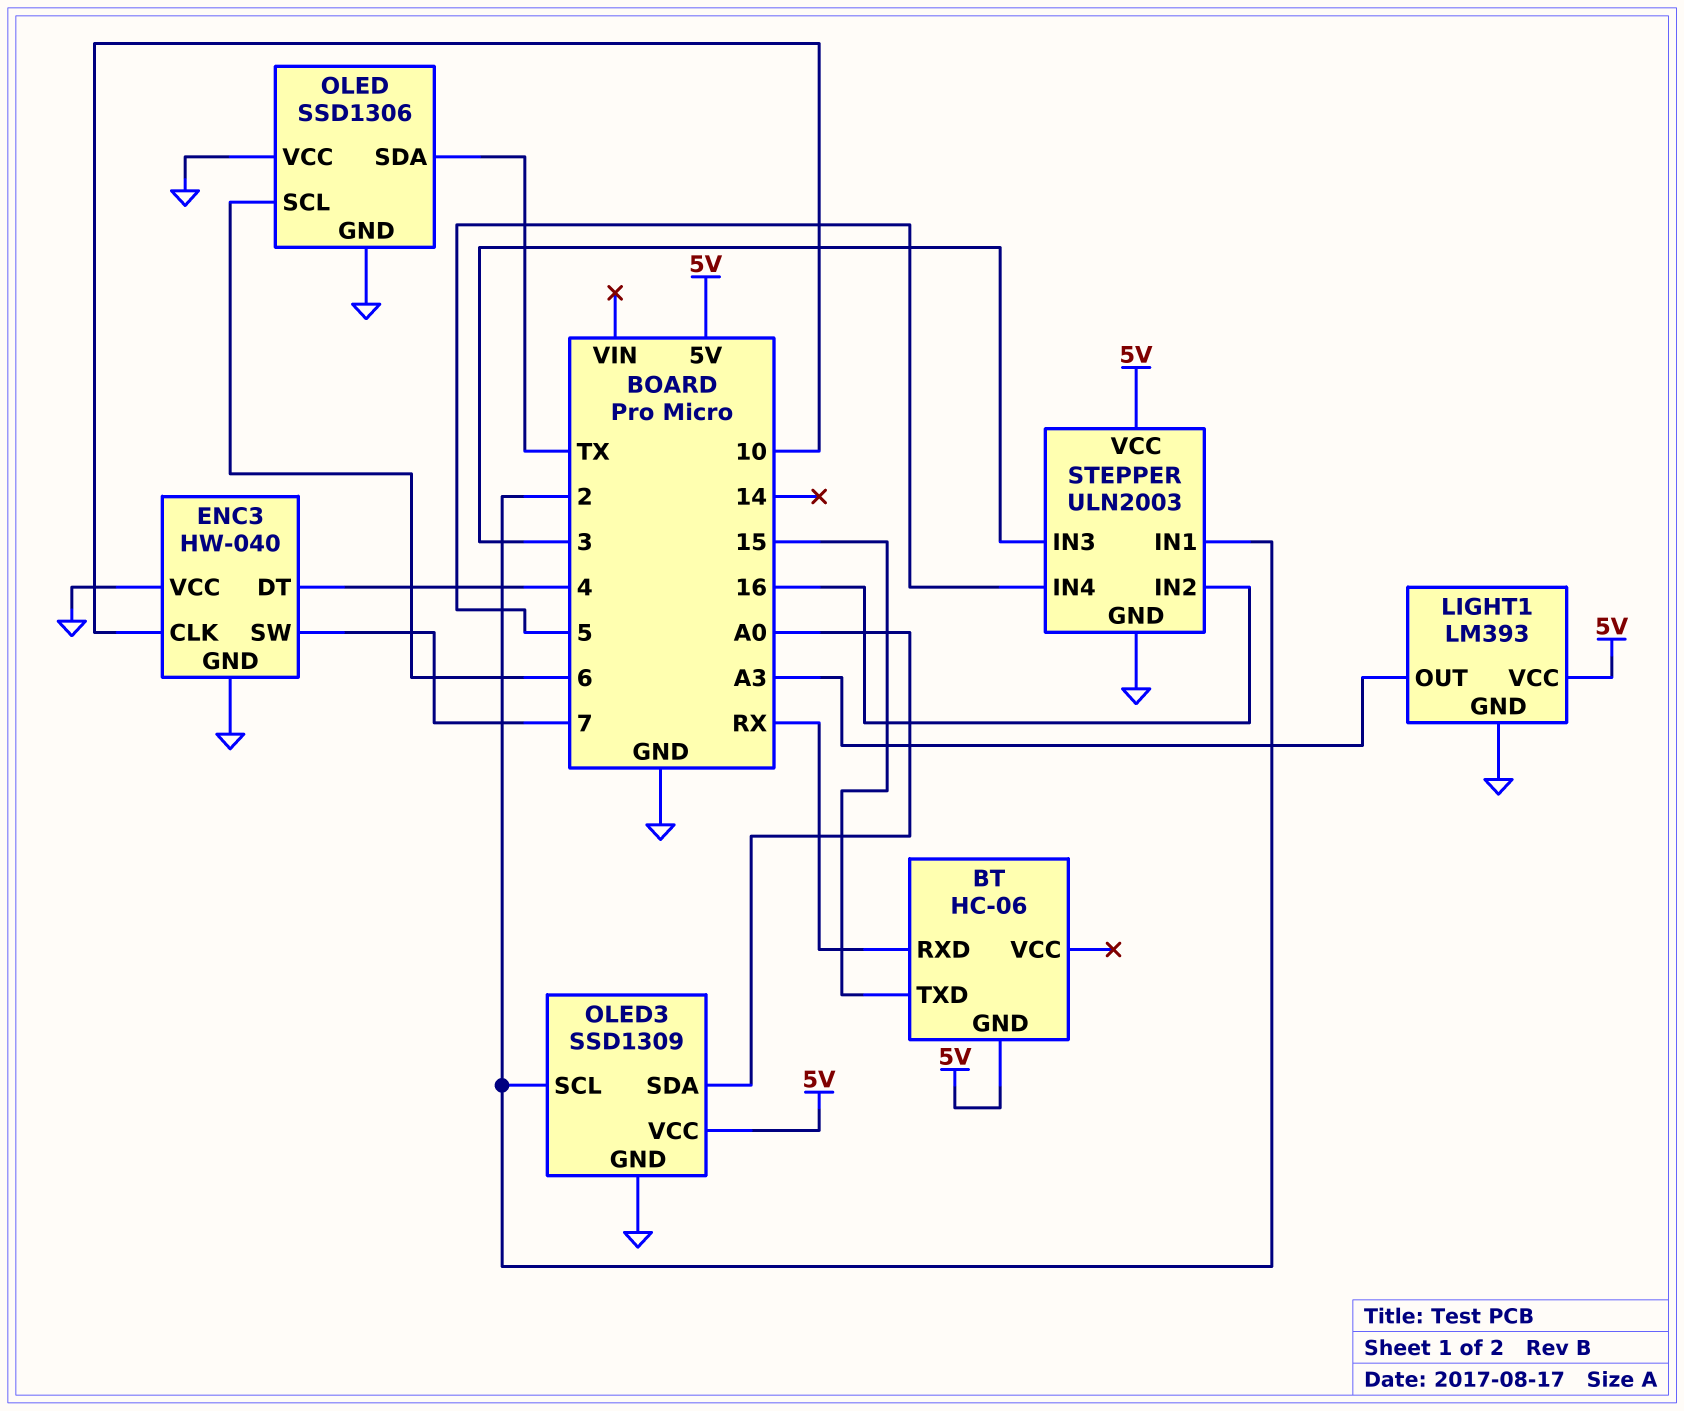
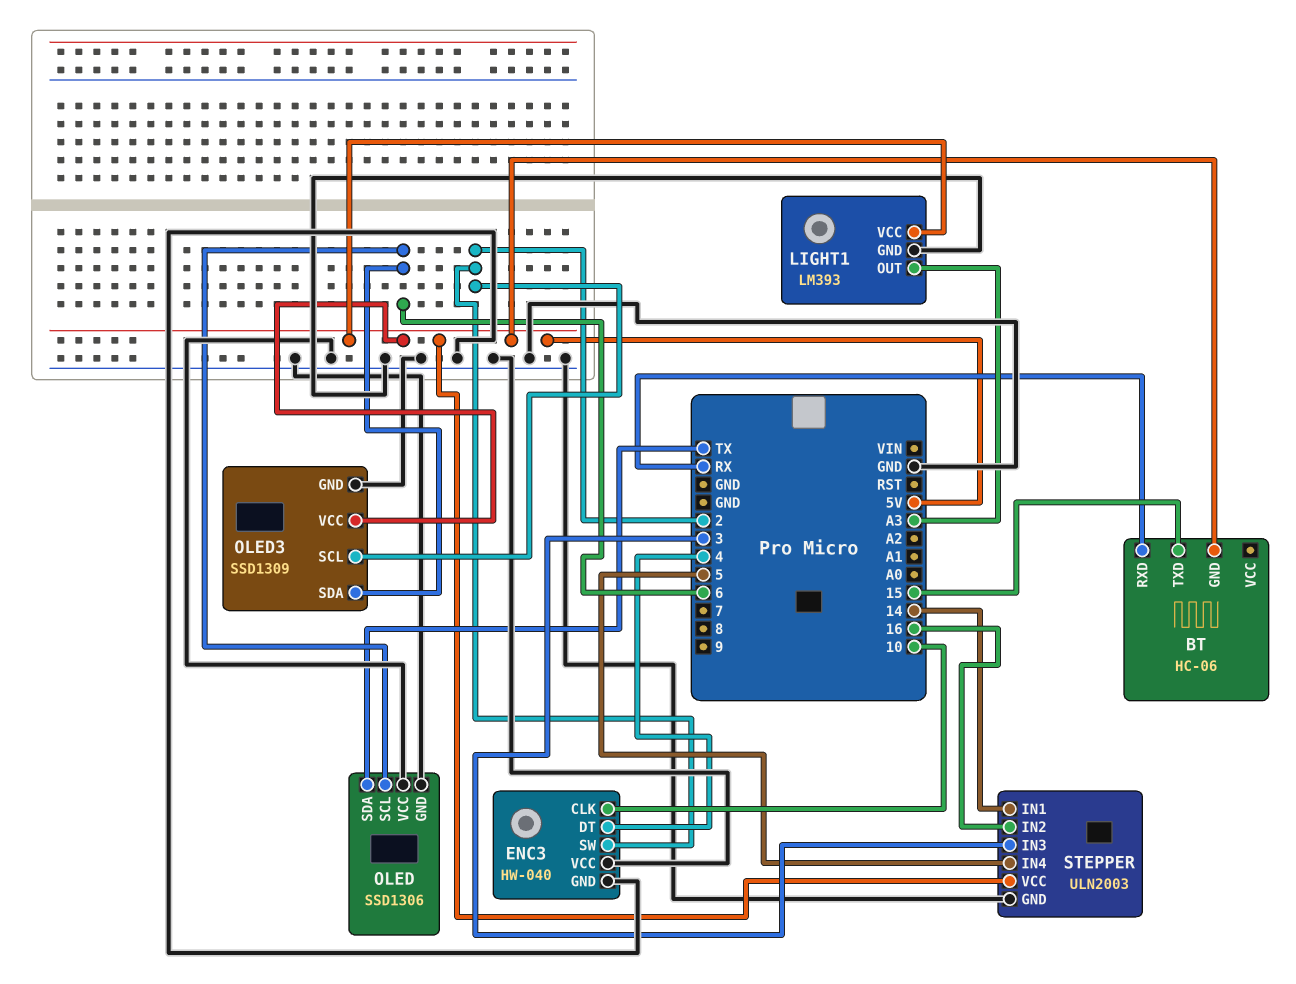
ENC3 pin SW: 7 -> 2
OLED3 pin SDA: A0 -> 6
STEPPER pin IN1: 2 -> 14

